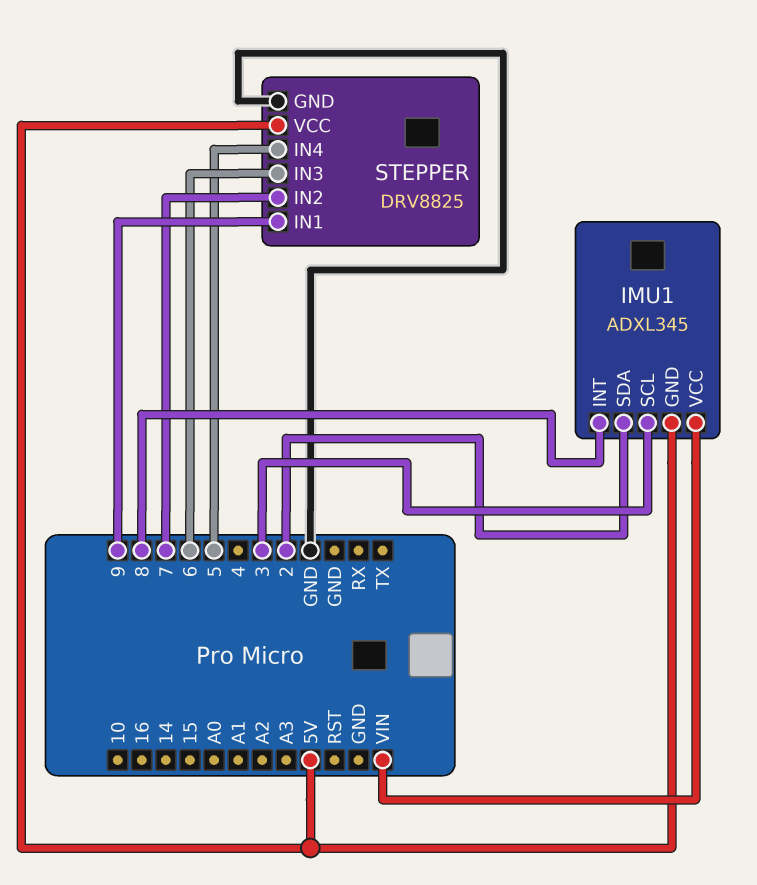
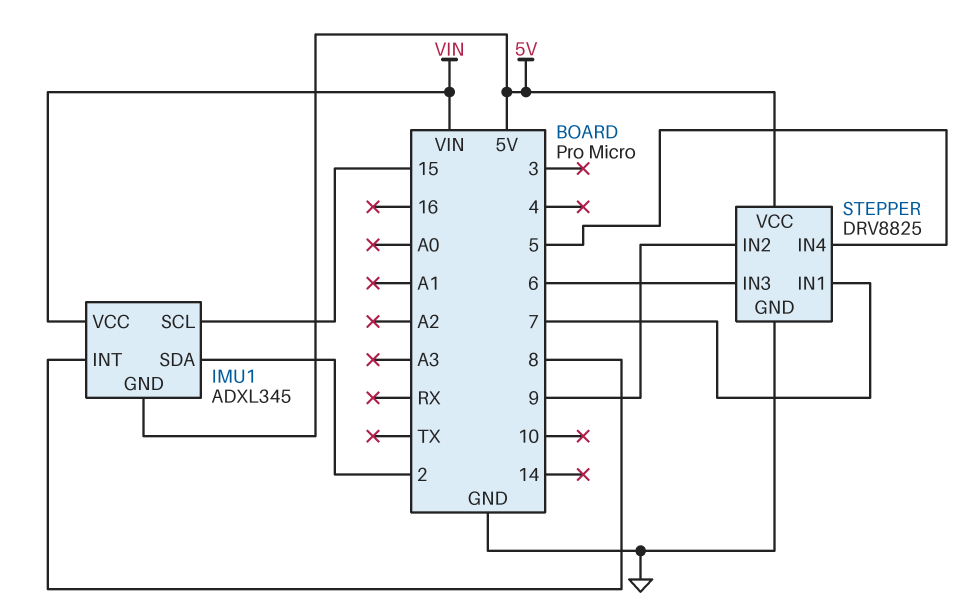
IMU1 pin SCL: 3 -> 15
STEPPER pin IN1: 9 -> 7
STEPPER pin IN2: 7 -> 9

